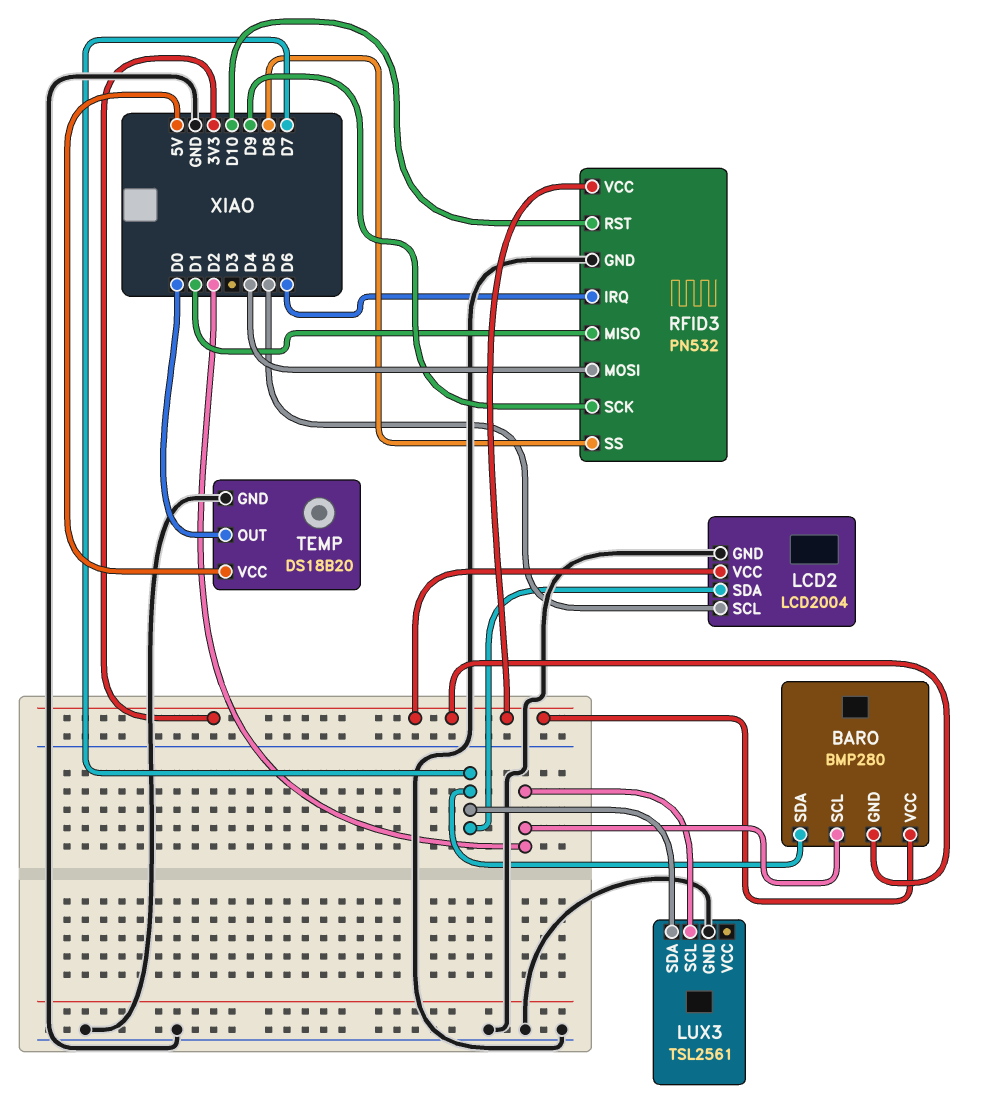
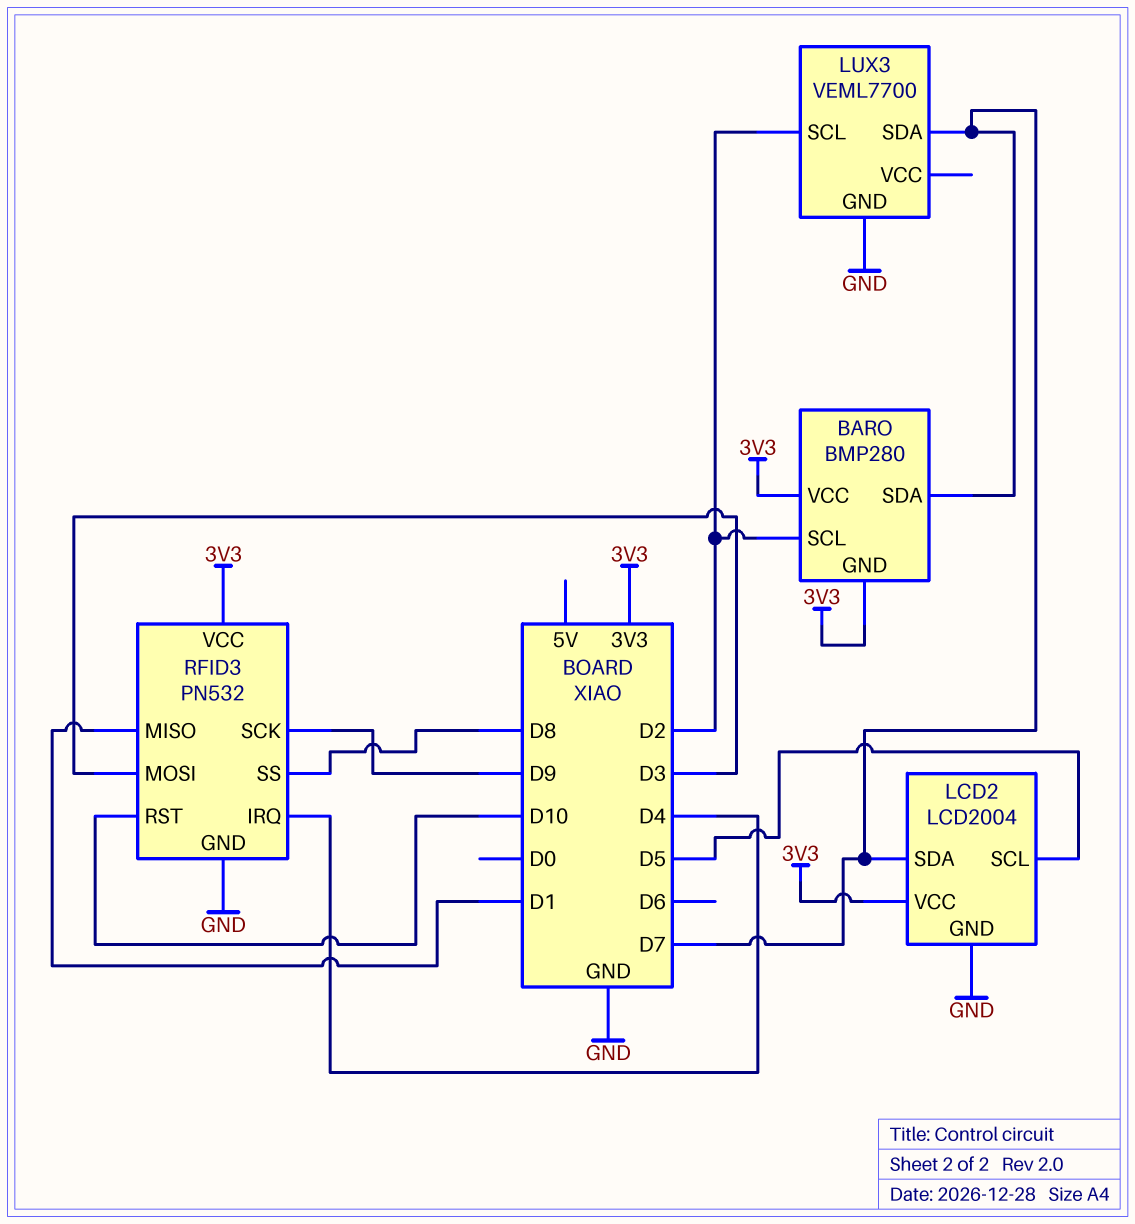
LUX3: TSL2561 -> VEML7700
RFID3 pin IRQ: D6 -> D4
RFID3 pin MOSI: D4 -> D3
TEMP: DS18B20 -> none
TEMP pin GND: GND -> none
TEMP pin OUT: D0 -> none
TEMP pin VCC: 5V -> none

